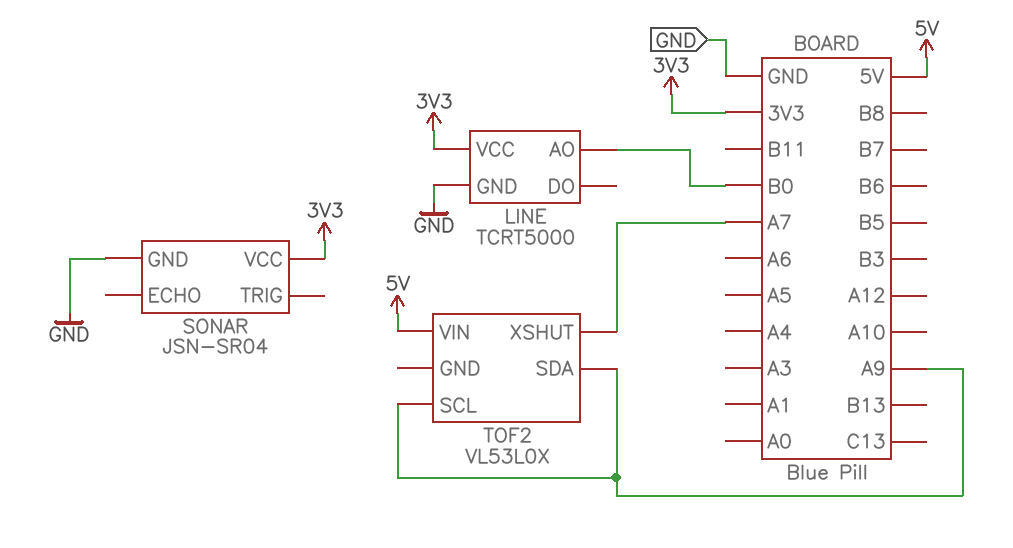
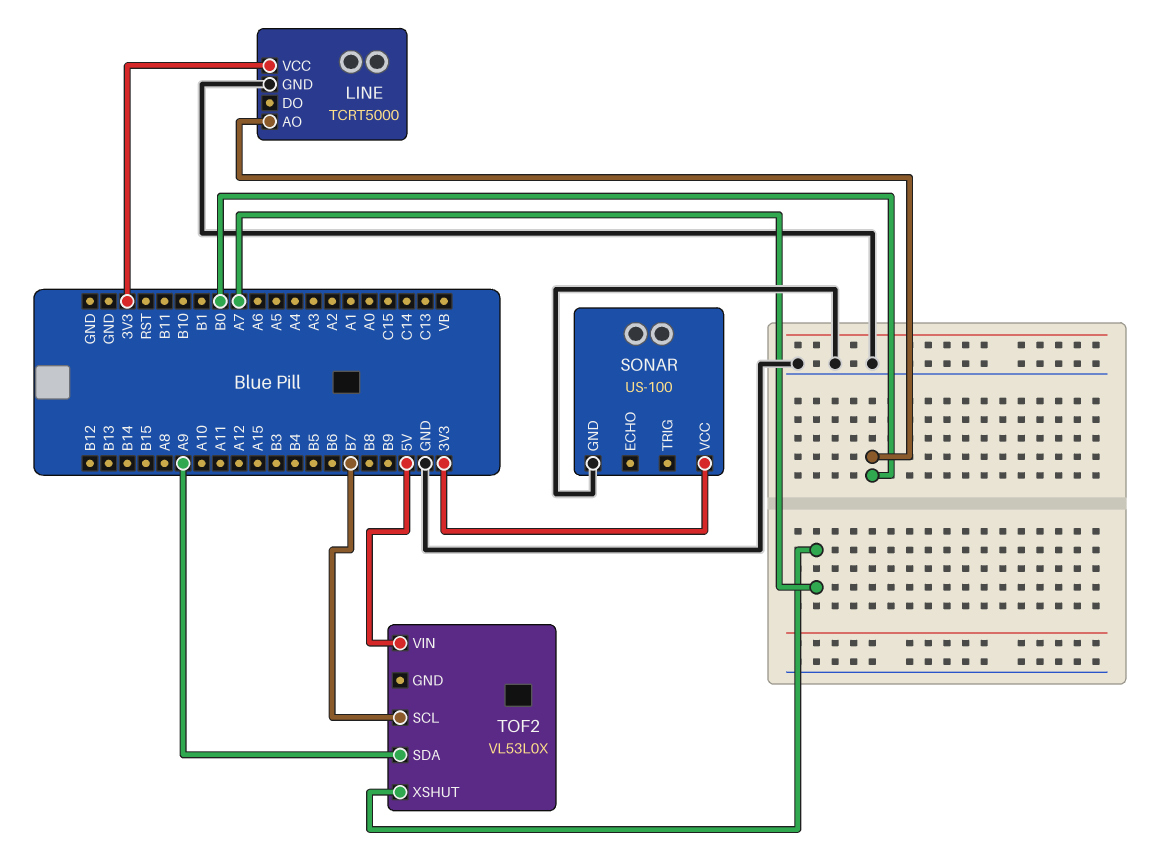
SONAR: JSN-SR04 -> US-100
TOF2 pin SCL: A9 -> B7

